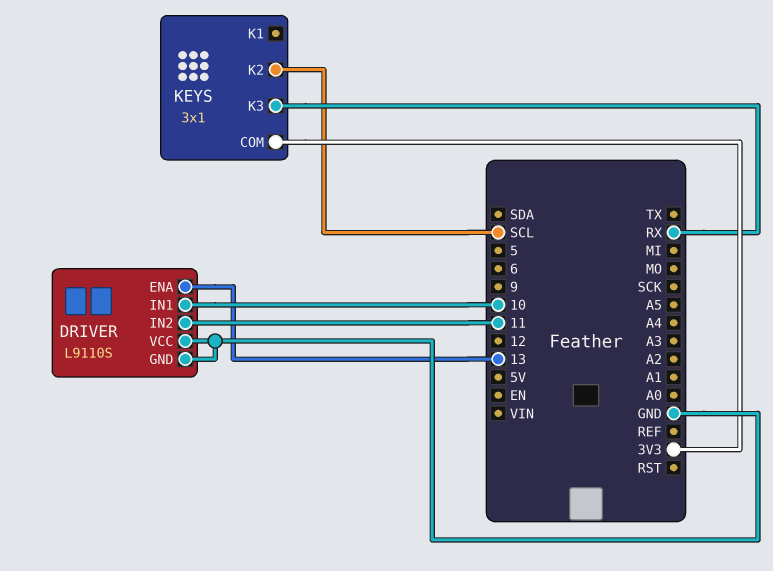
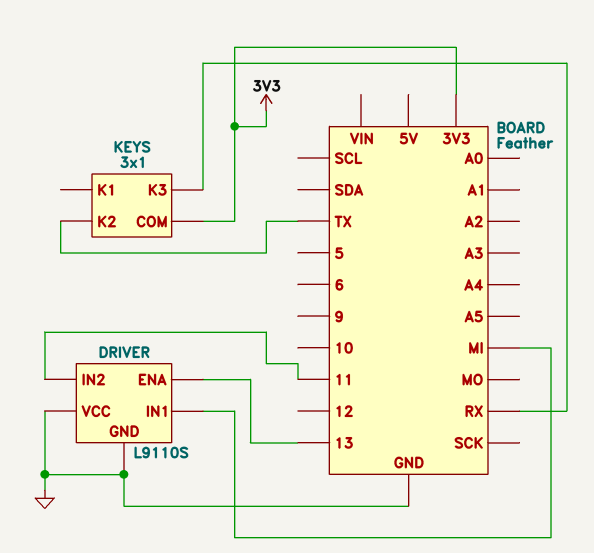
DRIVER pin IN1: 10 -> MI
KEYS pin K2: SCL -> TX

